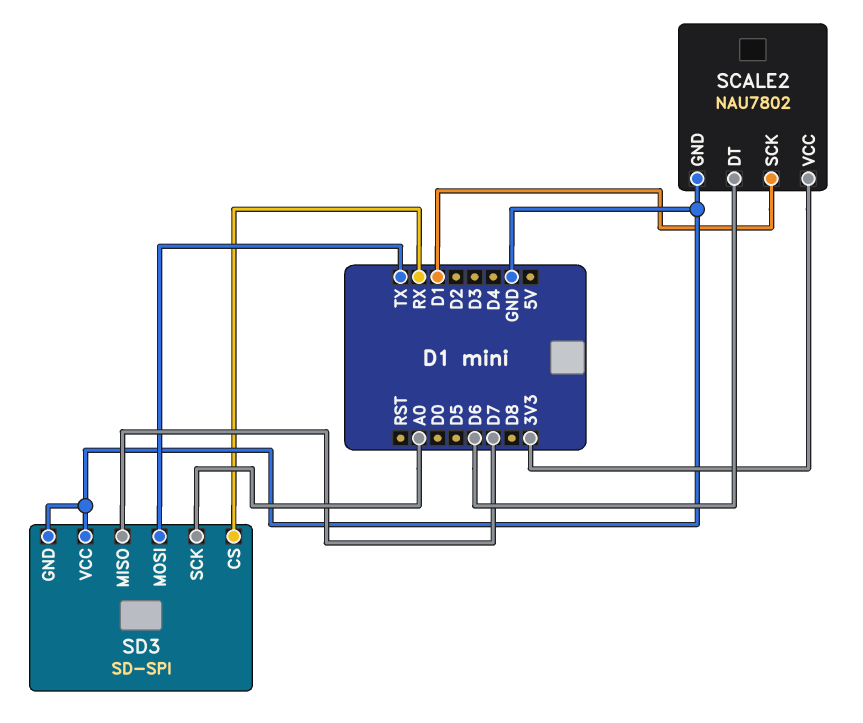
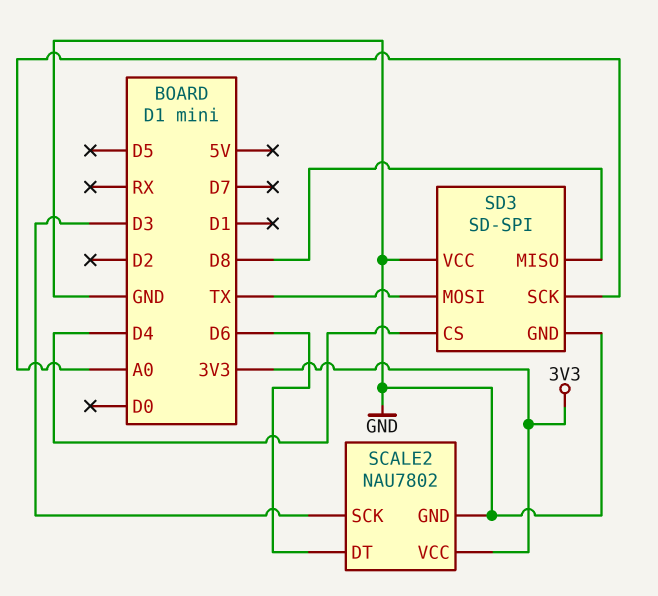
SCALE2 pin SCK: D1 -> D3
SD3 pin CS: RX -> D4
SD3 pin MISO: D7 -> D8

